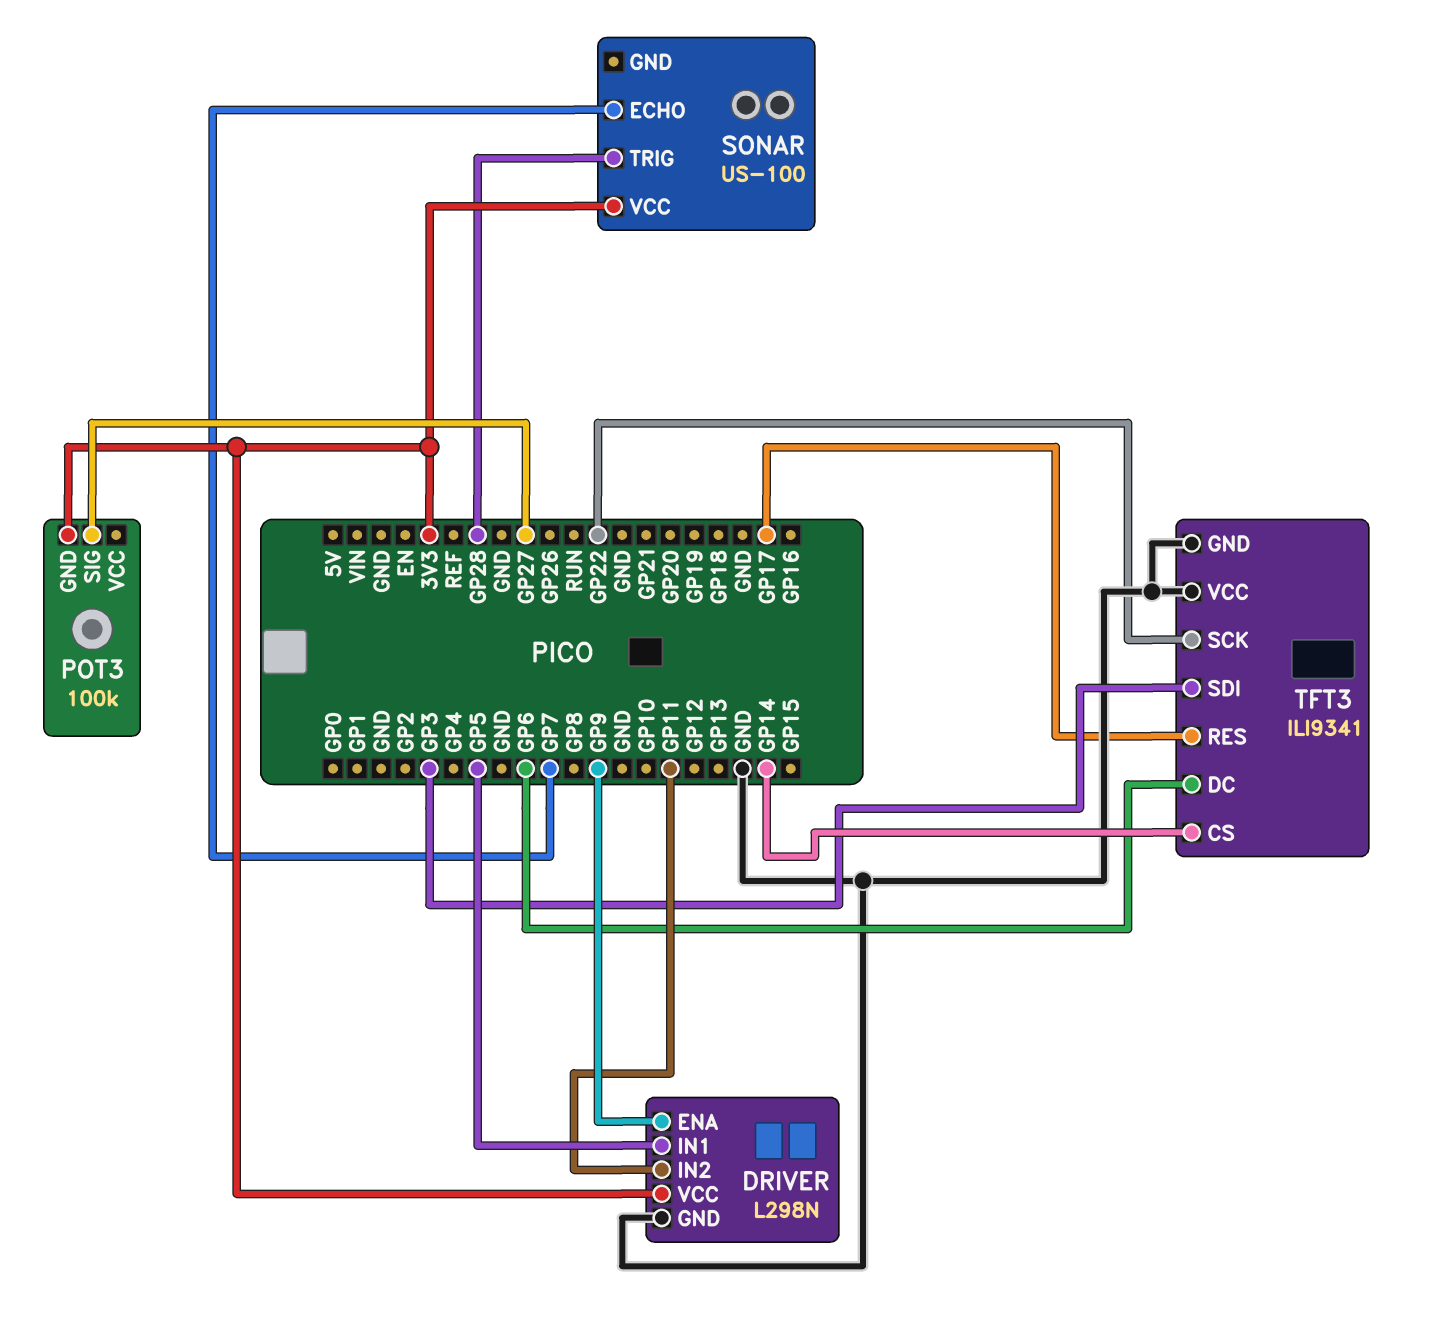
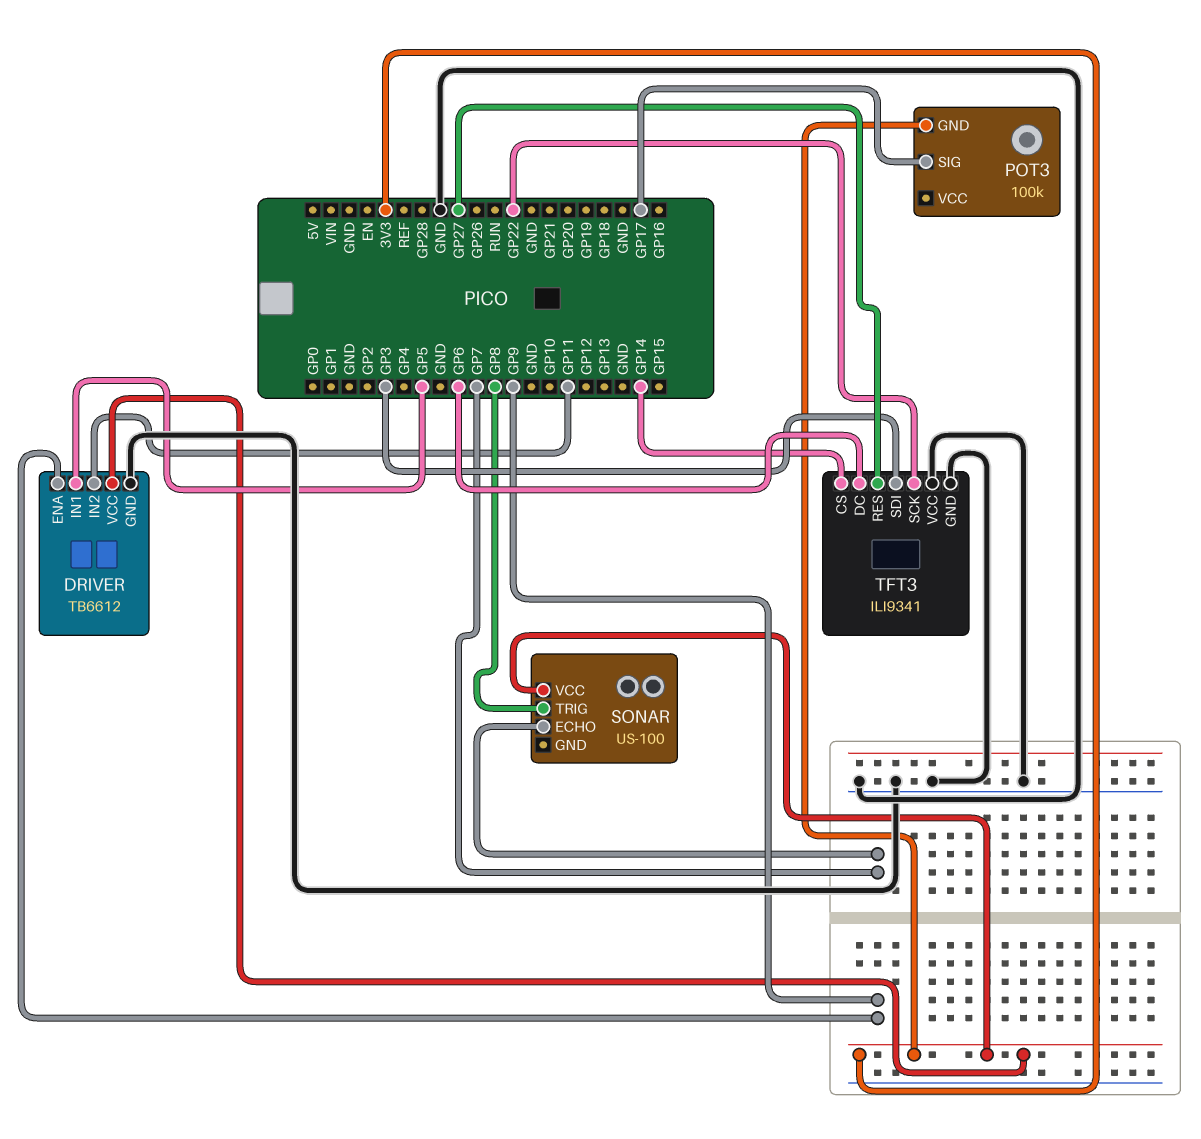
DRIVER: L298N -> TB6612
POT3 pin SIG: GP27 -> GP17
SONAR pin TRIG: GP28 -> GP8
TFT3 pin RES: GP17 -> GP27

